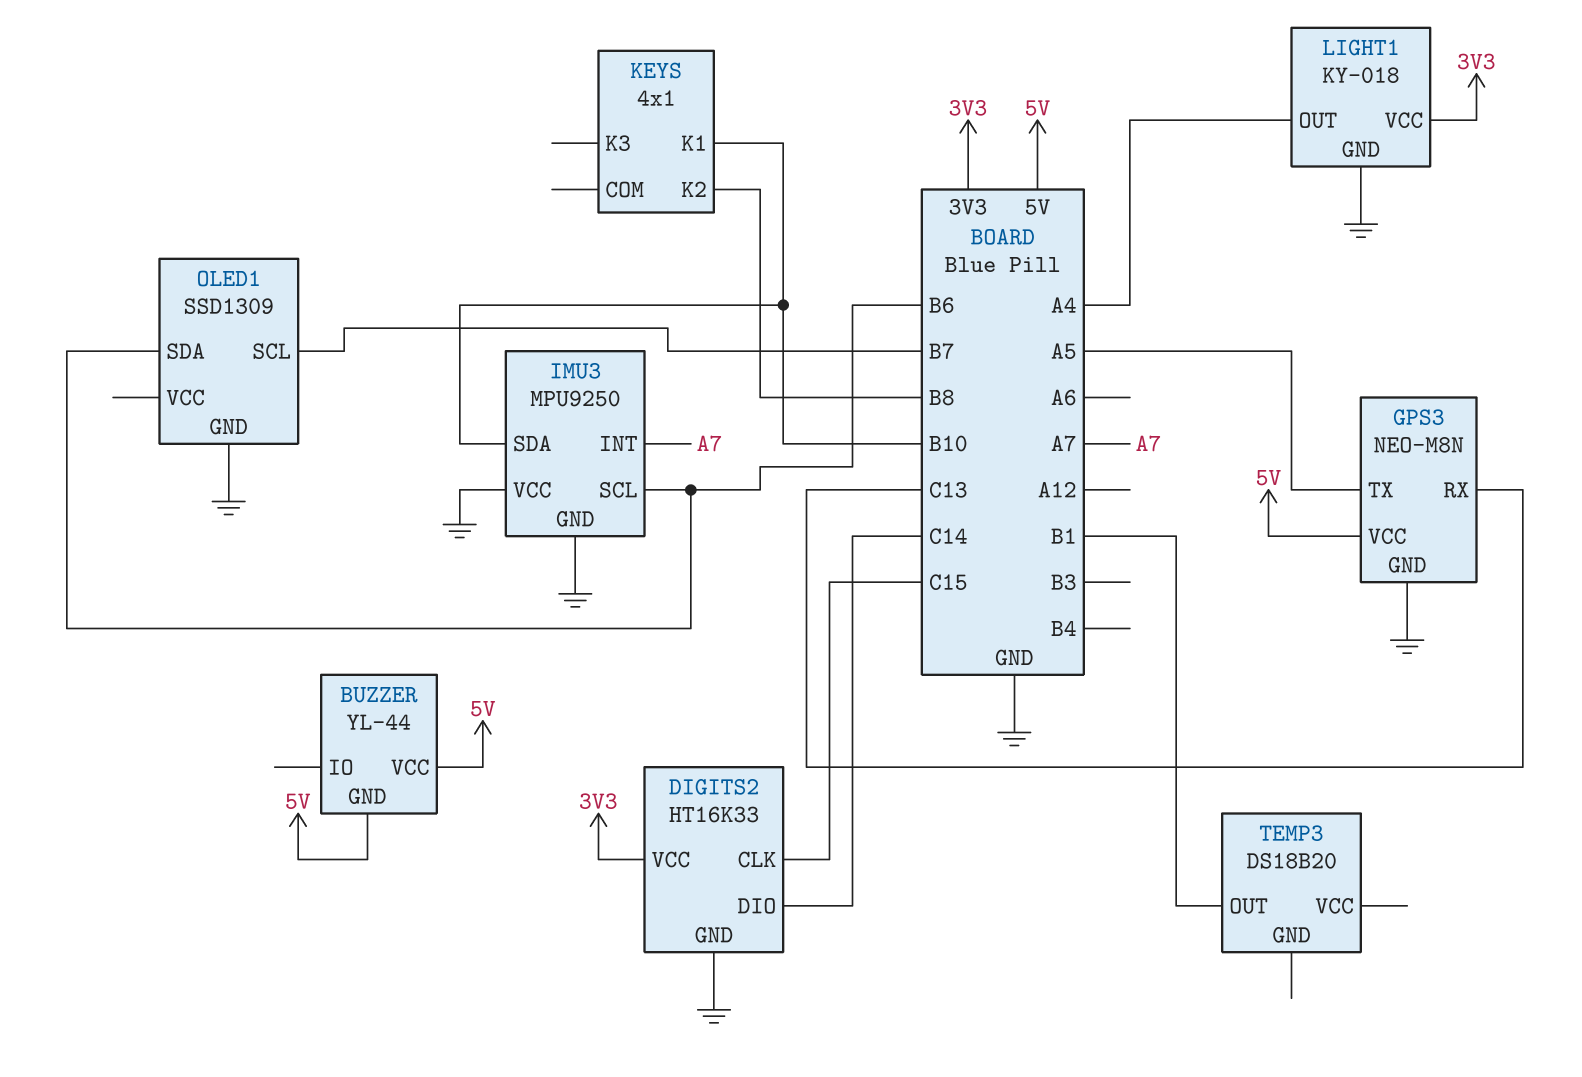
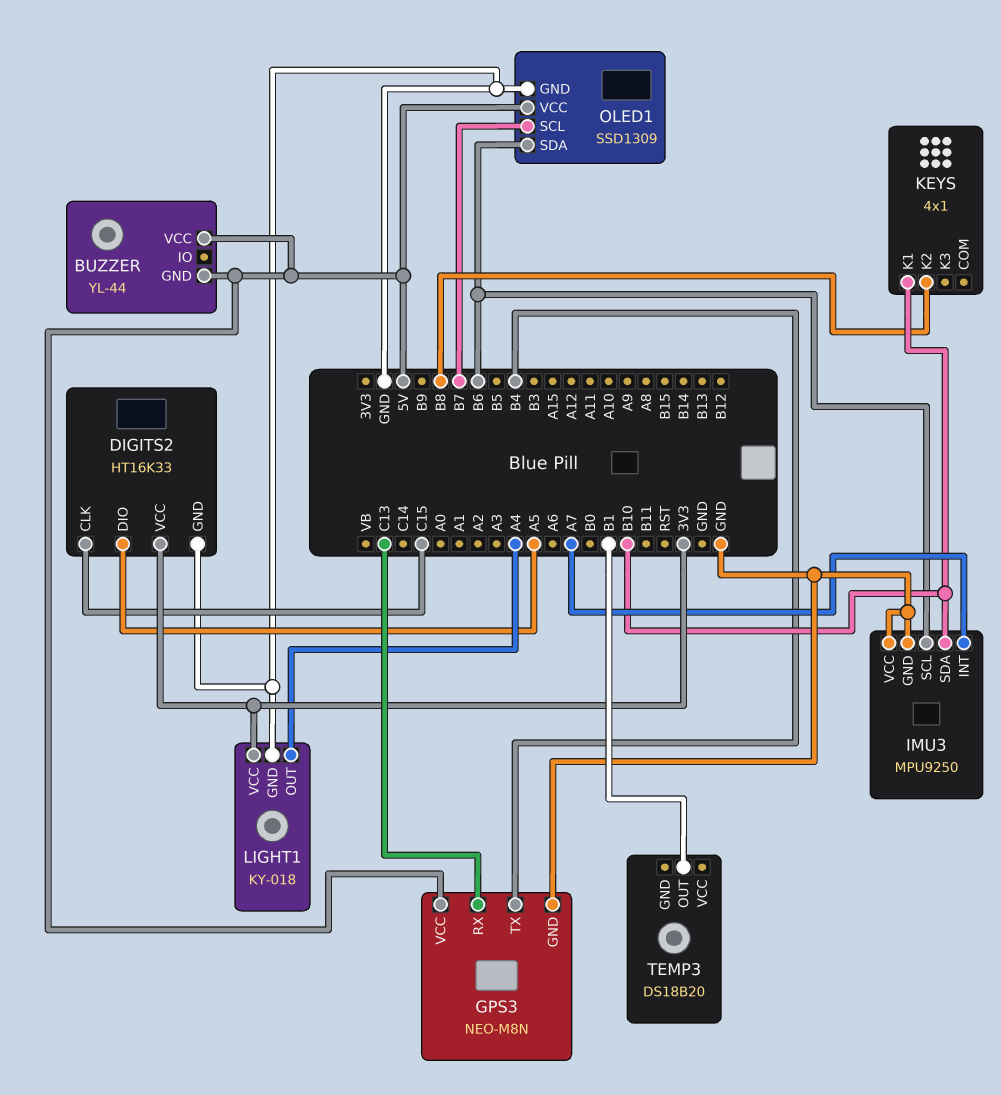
DIGITS2 pin DIO: C14 -> A5
GPS3 pin TX: A5 -> B4
OLED1 pin VCC: none -> 5V

